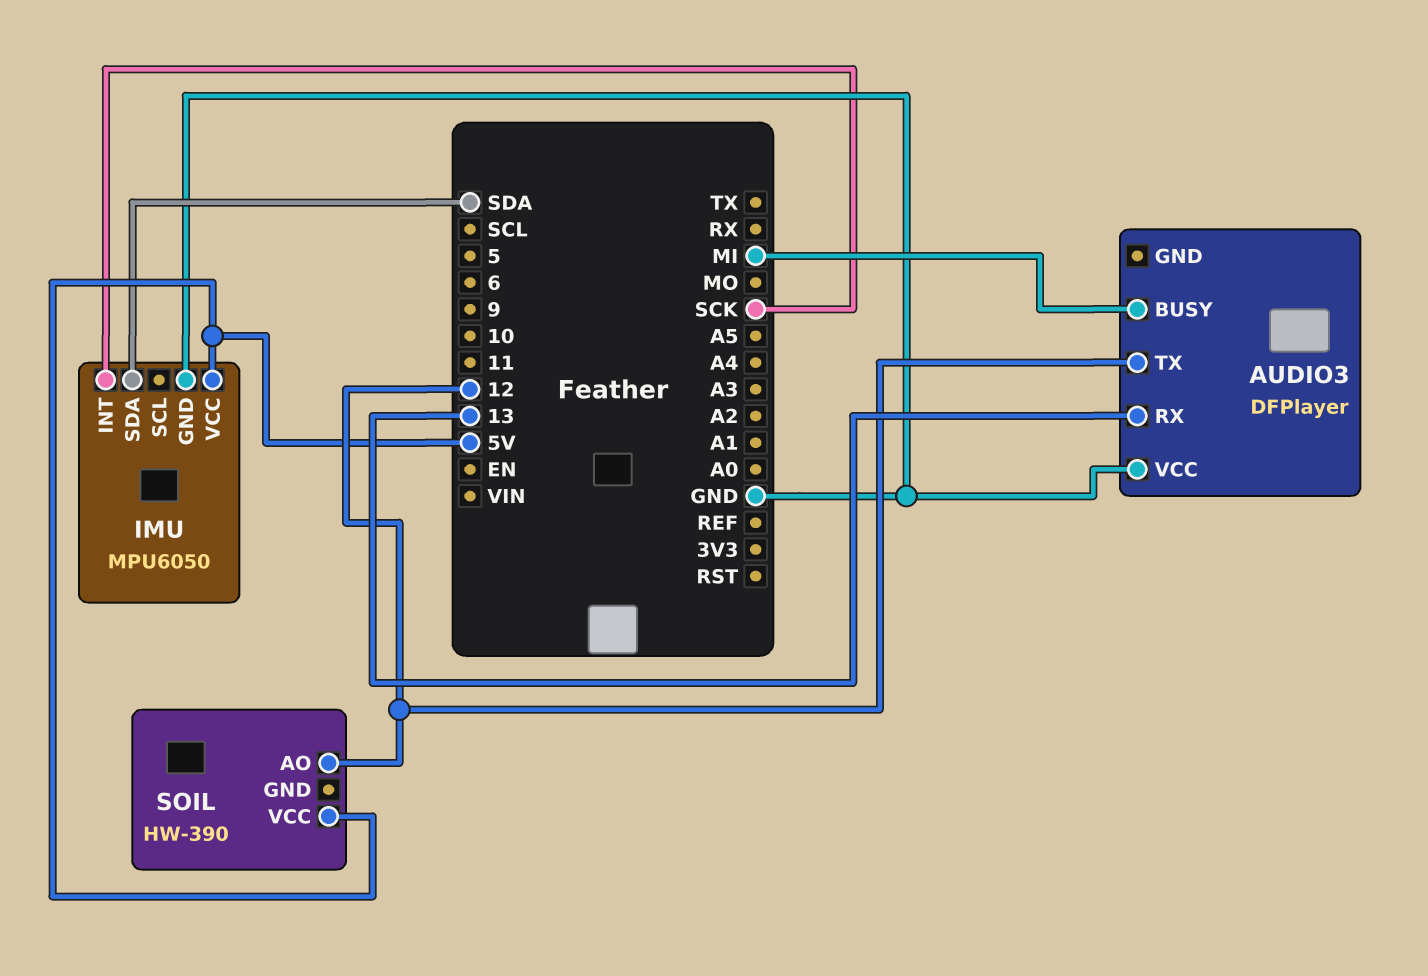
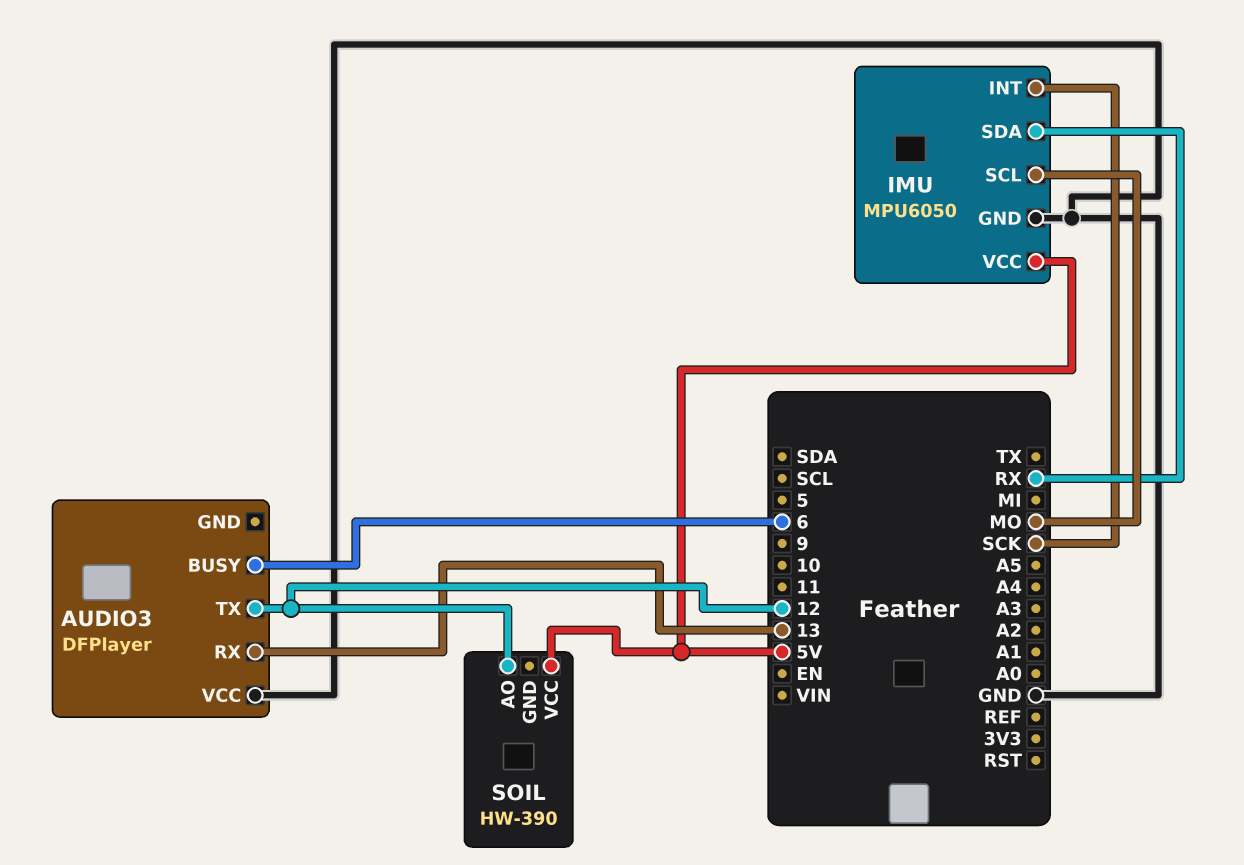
AUDIO3 pin BUSY: MI -> 6
IMU pin SCL: none -> MO
IMU pin SDA: SDA -> RX

